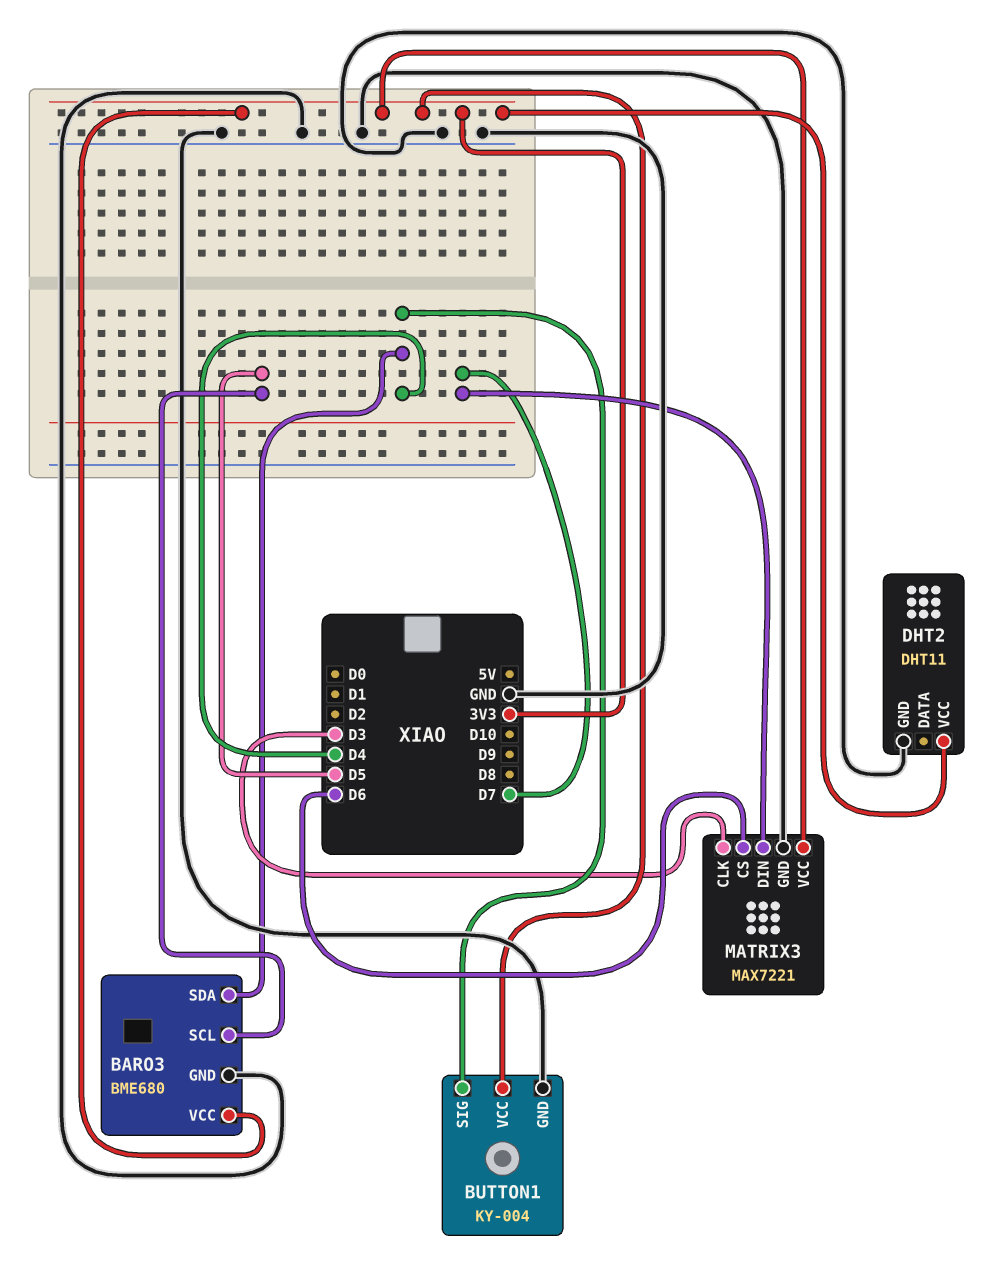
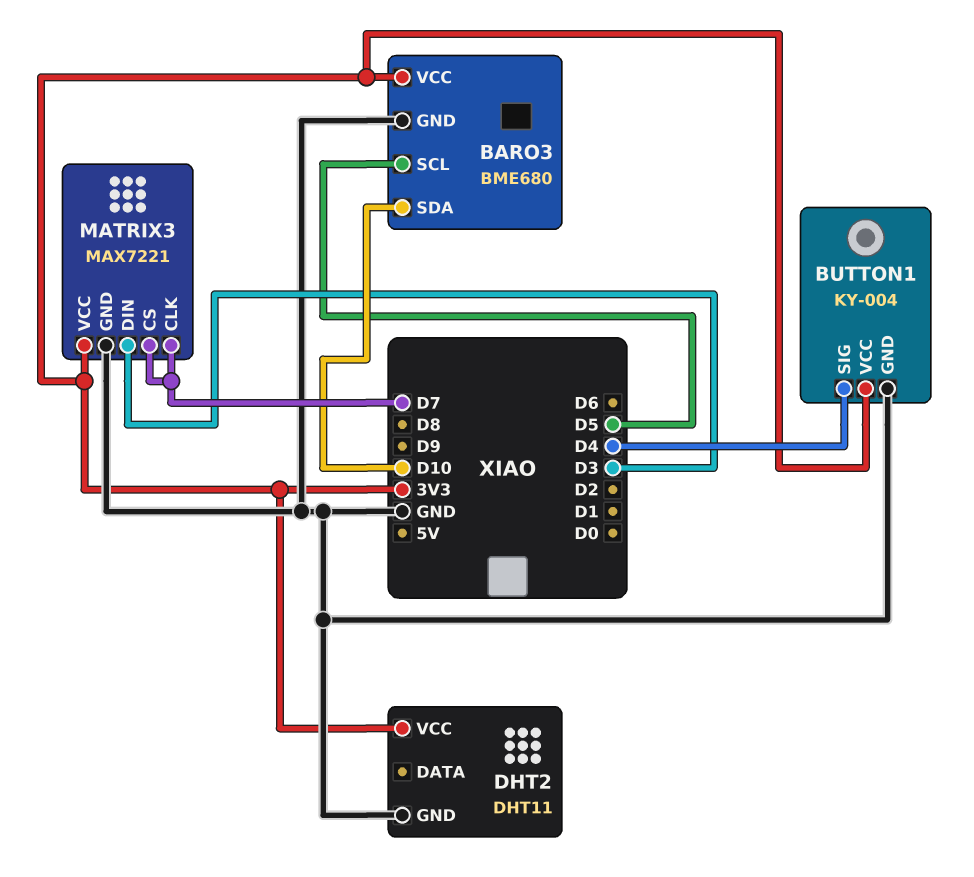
BARO3 pin SDA: D4 -> D10
MATRIX3 pin CLK: D3 -> D7
MATRIX3 pin CS: D6 -> D7
MATRIX3 pin DIN: D7 -> D3

